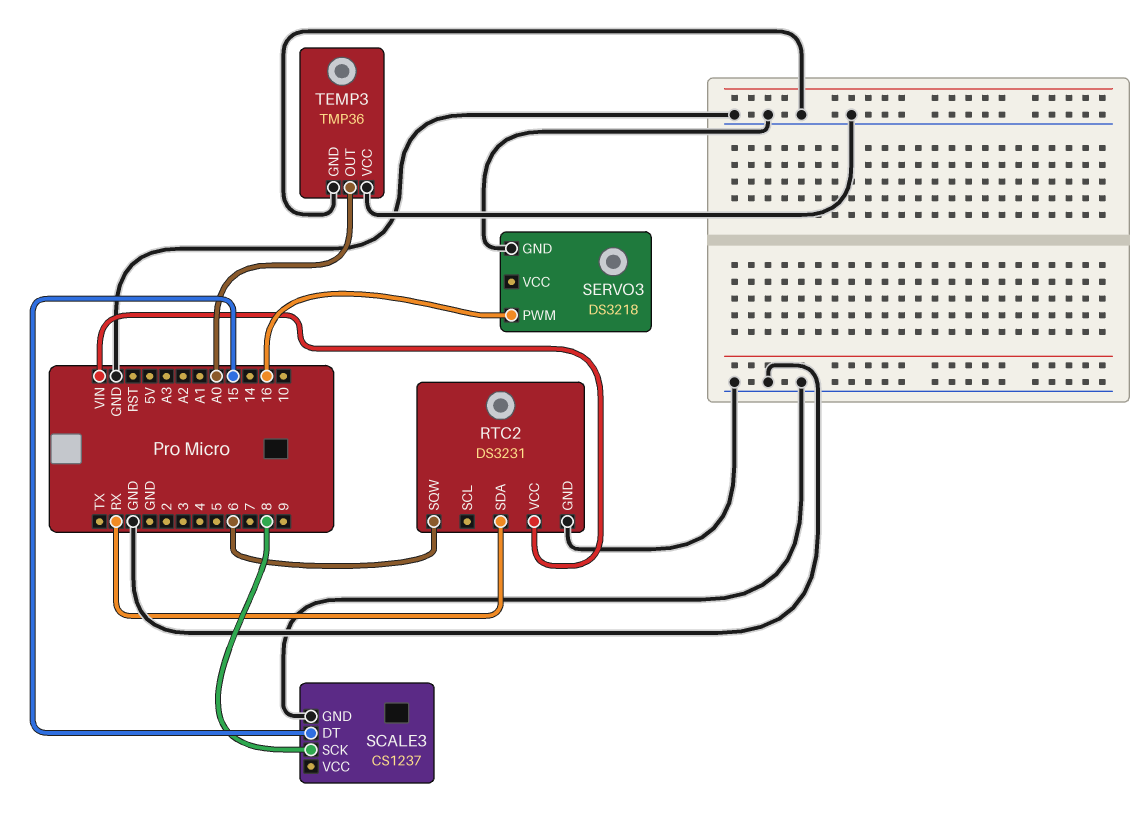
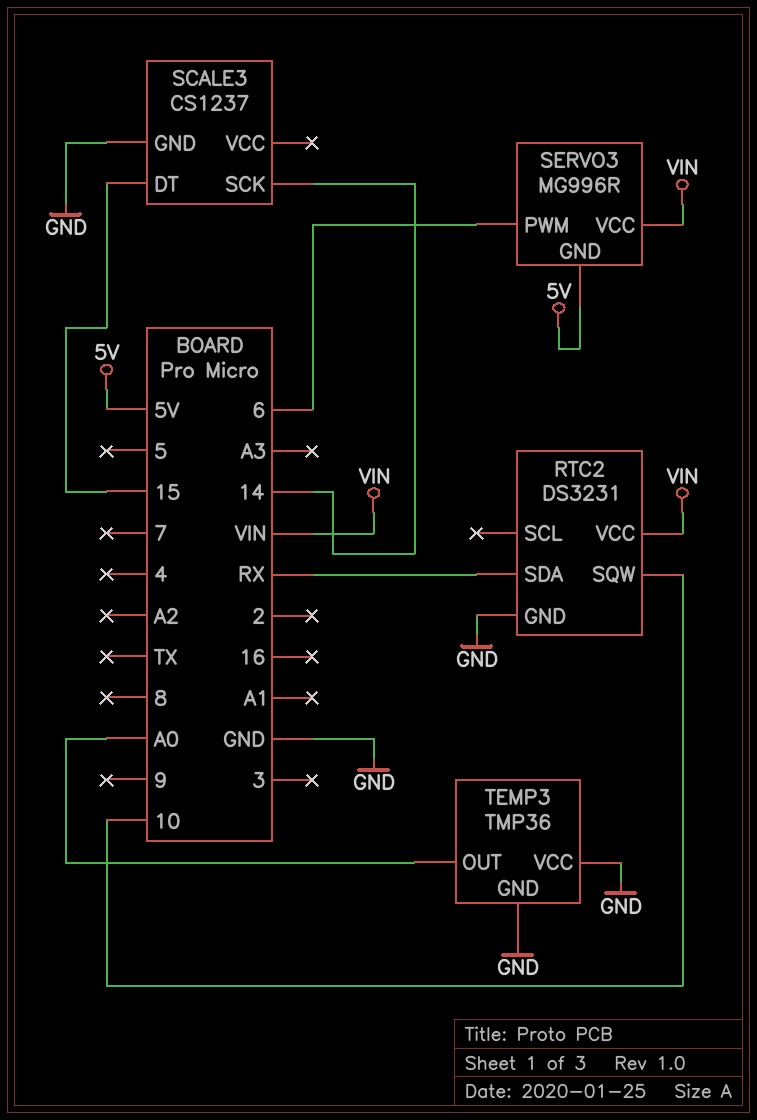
RTC2 pin SQW: 6 -> 10
SCALE3 pin SCK: 8 -> 14
SERVO3: DS3218 -> MG996R
SERVO3 pin GND: GND -> 5V
SERVO3 pin PWM: 16 -> 6
SERVO3 pin VCC: none -> VIN

